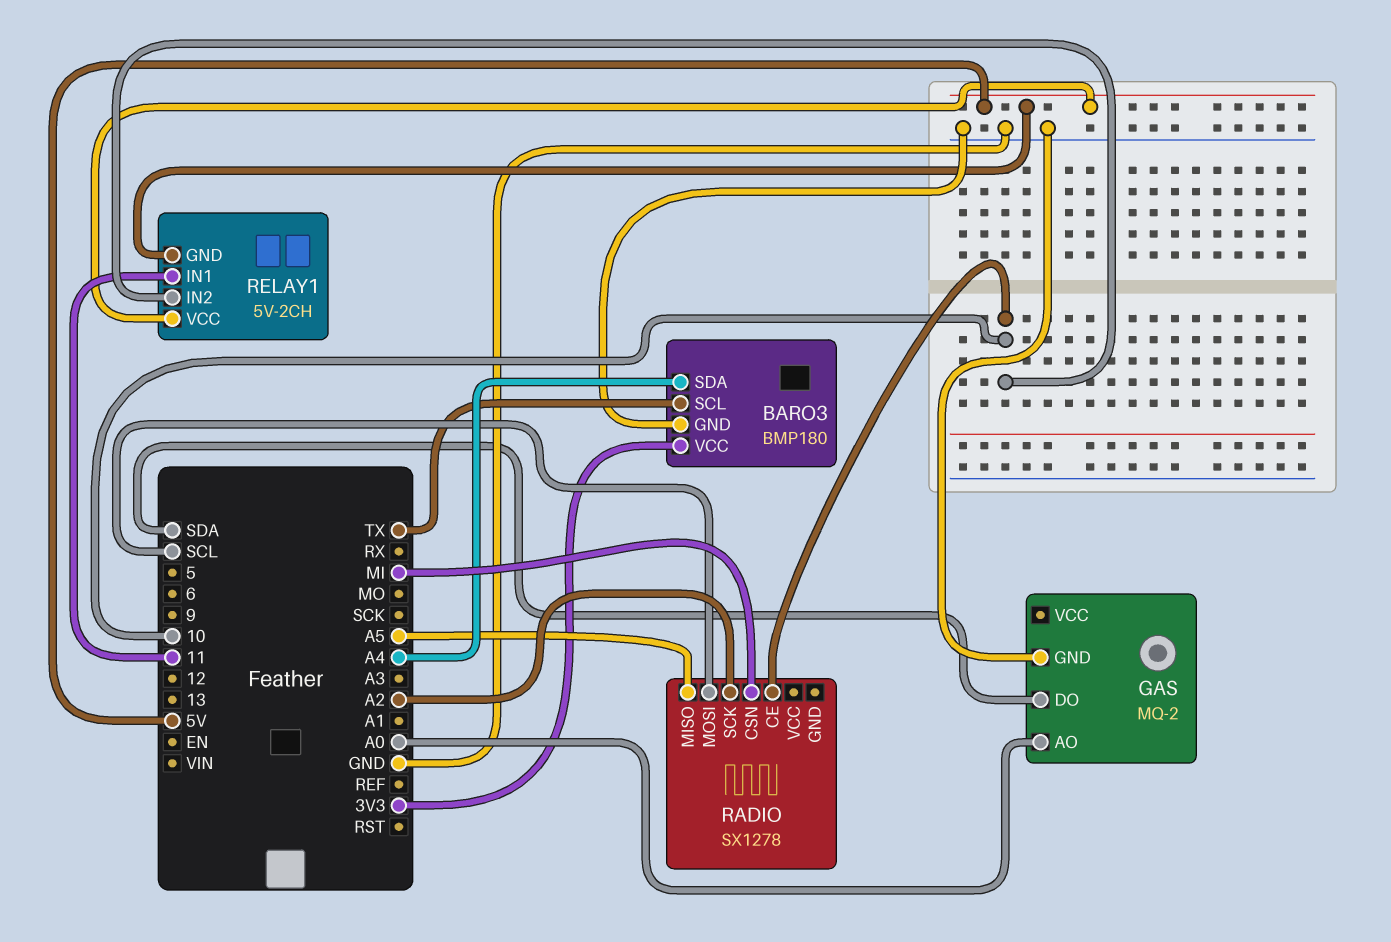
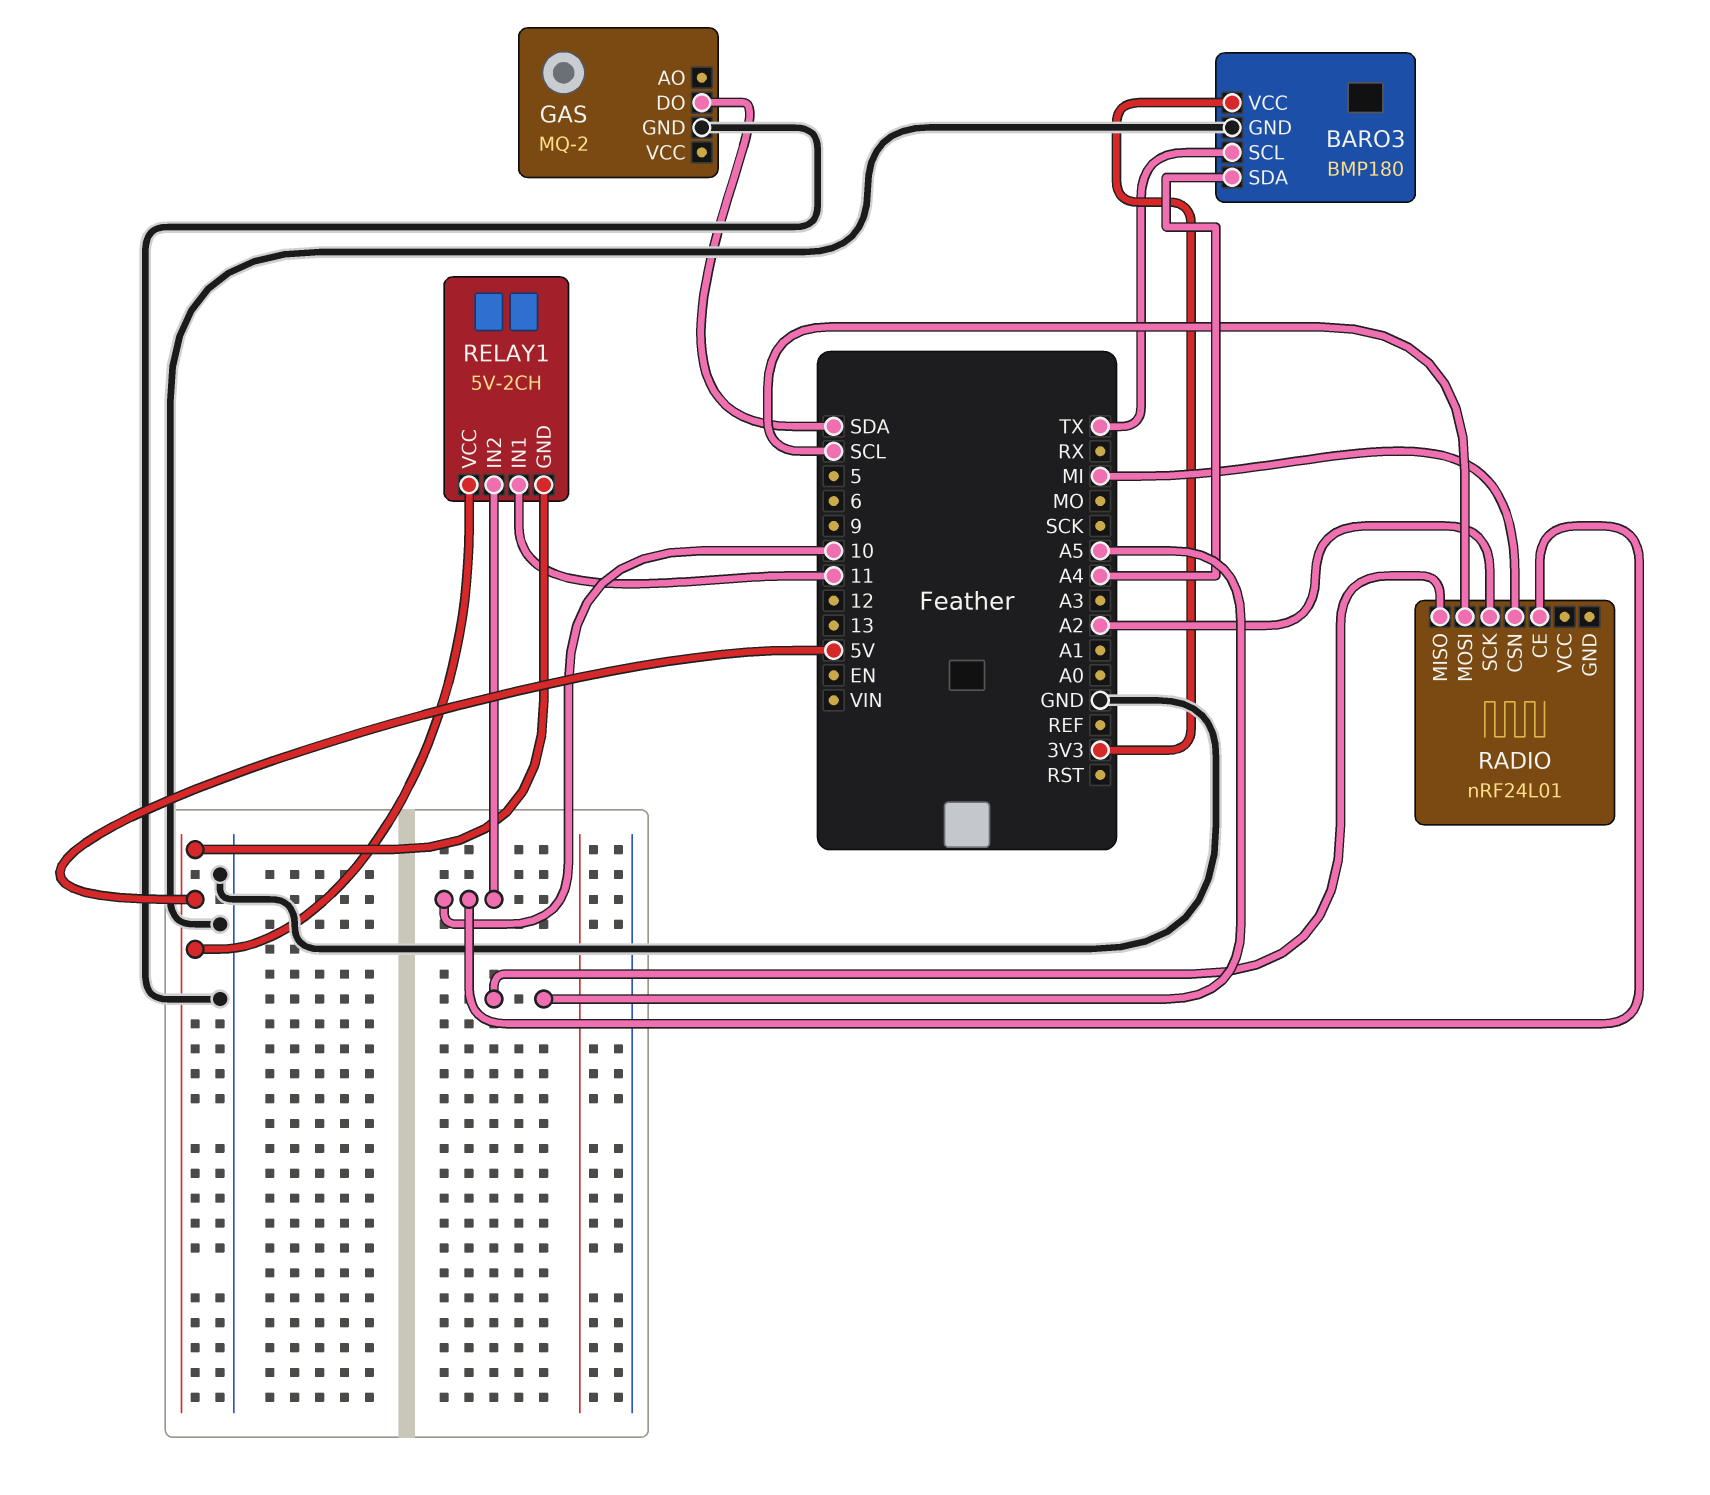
GAS pin AO: A0 -> none
RADIO: SX1278 -> nRF24L01

